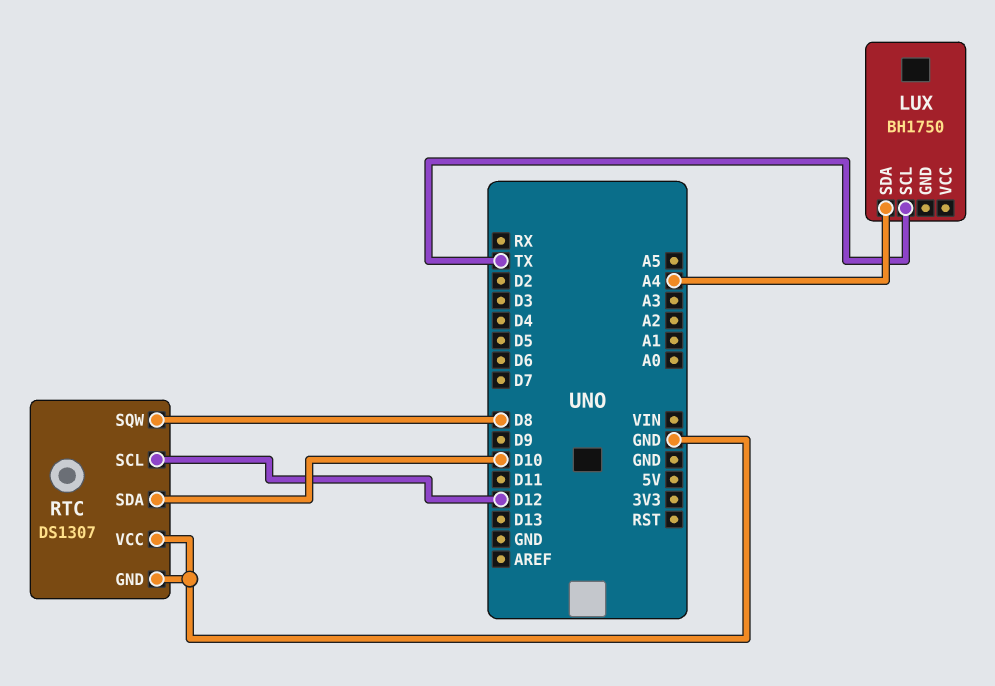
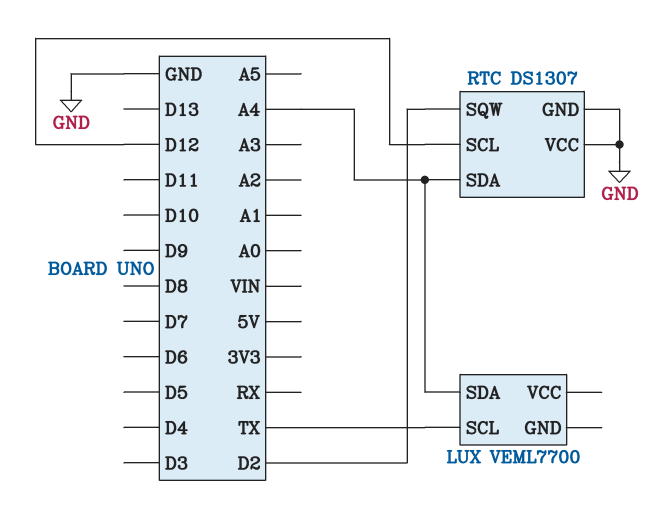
LUX: BH1750 -> VEML7700
RTC pin SDA: D10 -> A4
RTC pin SQW: D8 -> D2

